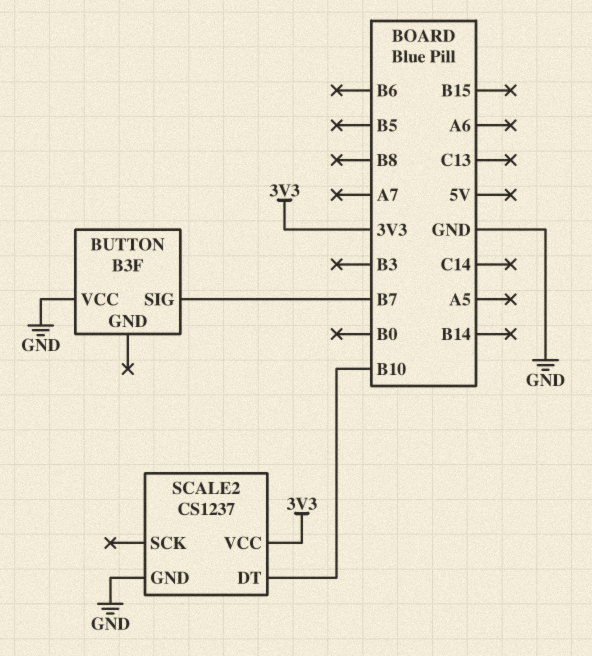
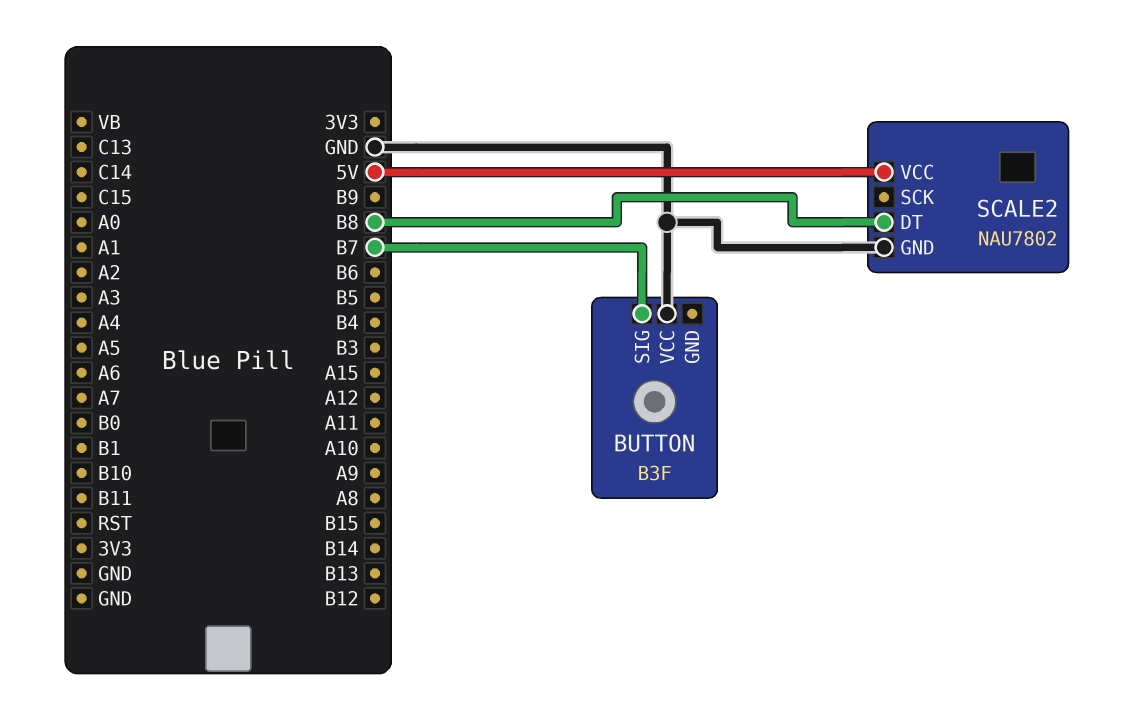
SCALE2: CS1237 -> NAU7802
SCALE2 pin DT: B10 -> B8
SCALE2 pin VCC: 3V3 -> 5V

